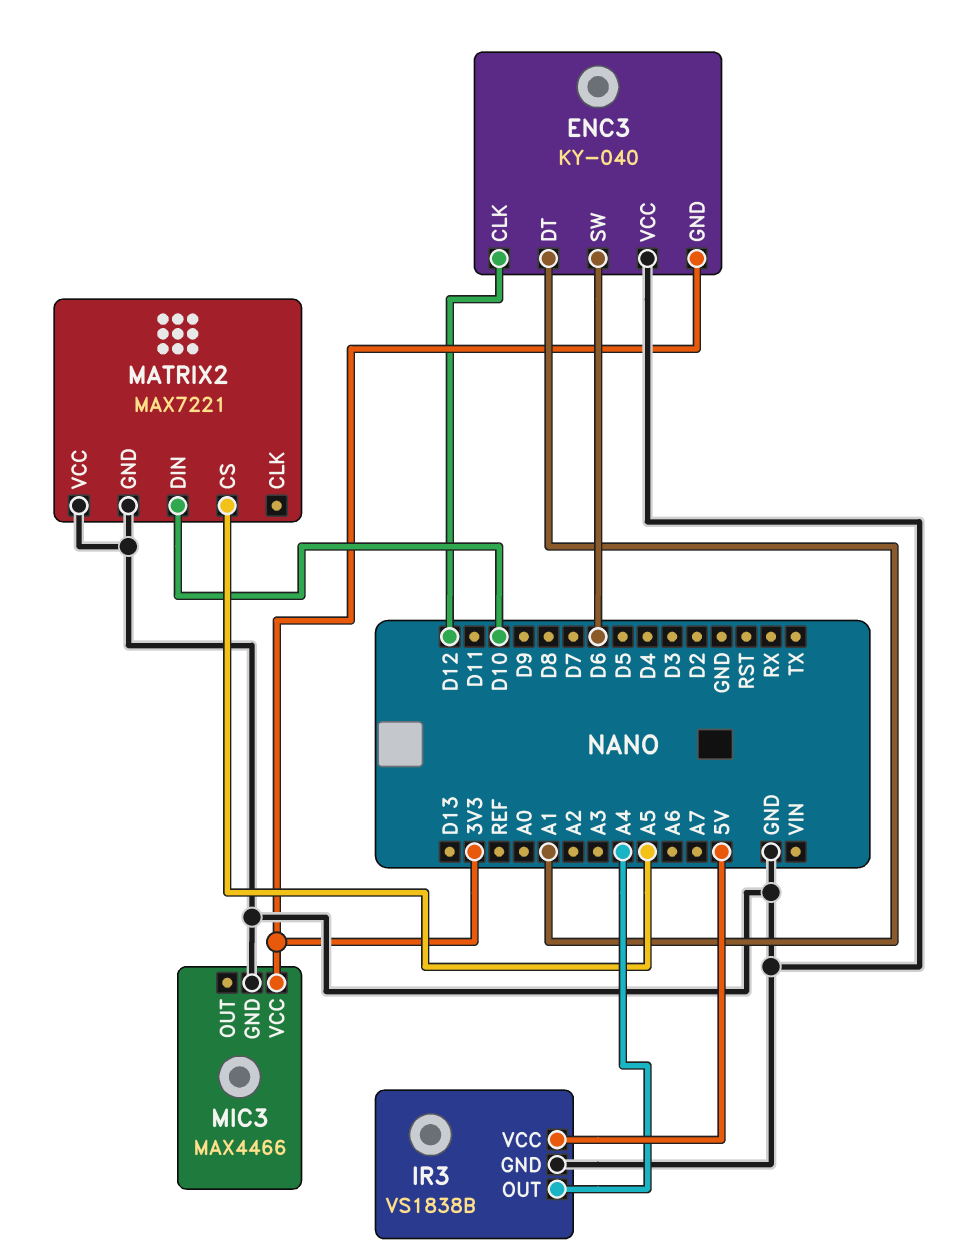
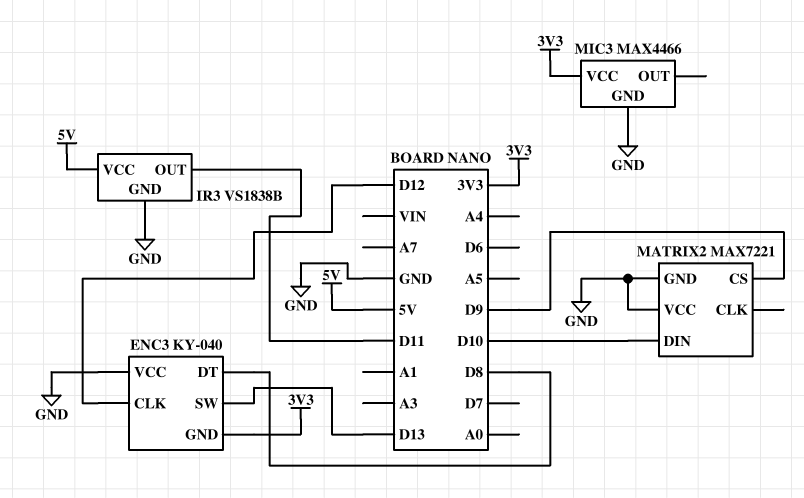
ENC3 pin DT: A1 -> D8
ENC3 pin SW: D6 -> D13
IR3 pin OUT: A4 -> D11
MATRIX2 pin CS: A5 -> D9

